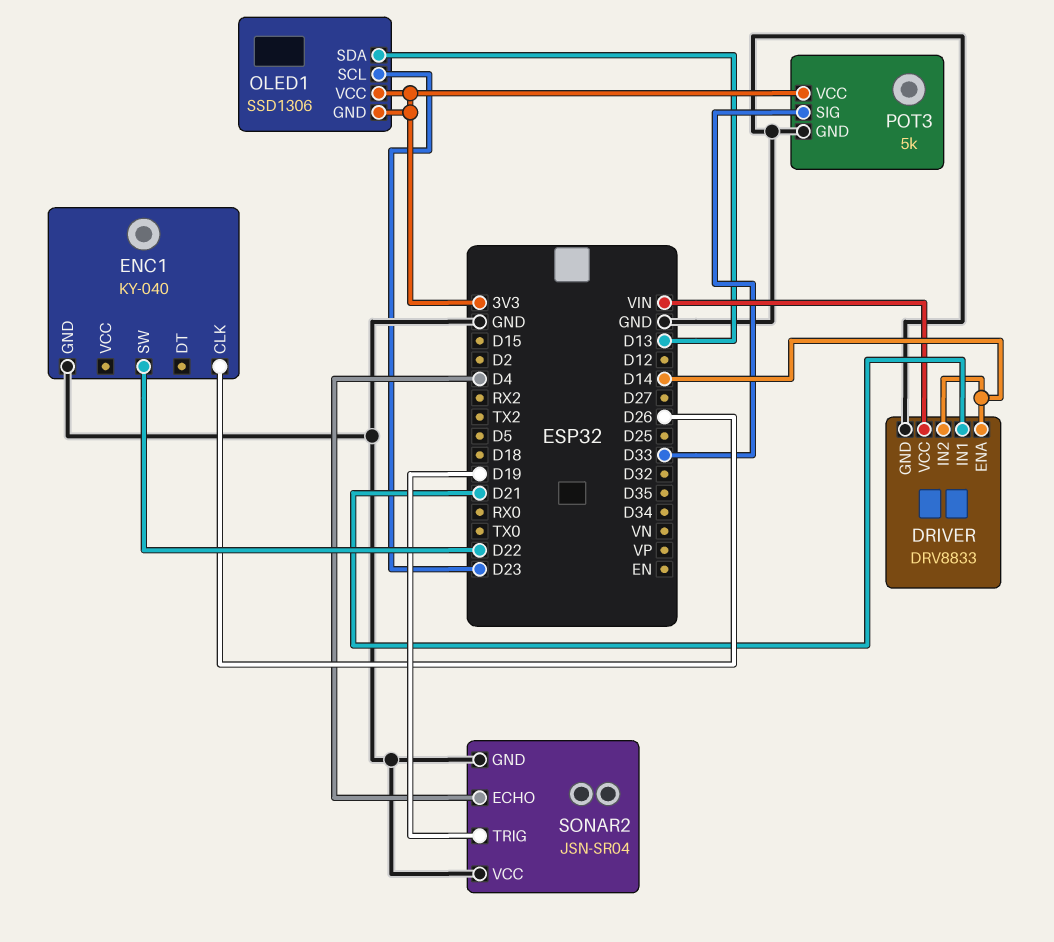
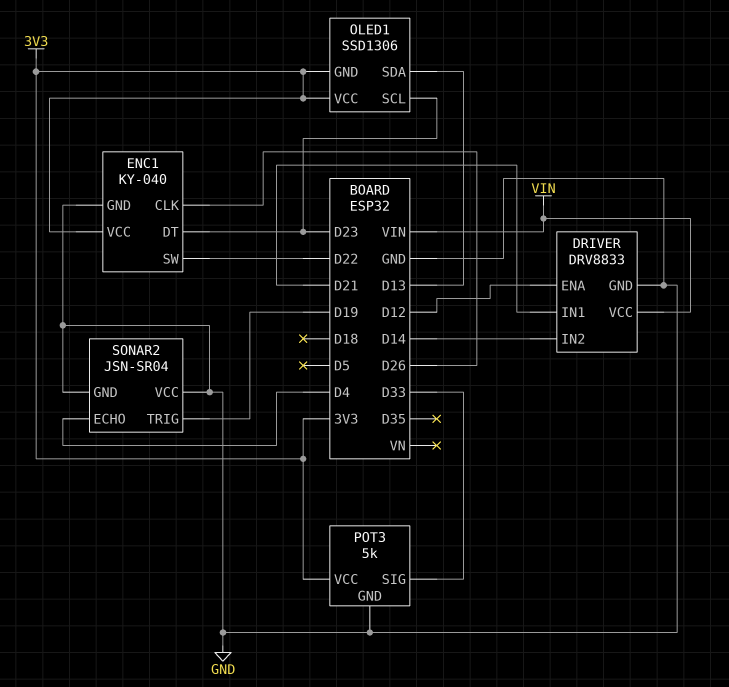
DRIVER pin ENA: D14 -> D12
ENC1 pin DT: none -> D23
ENC1 pin VCC: none -> 3V3

